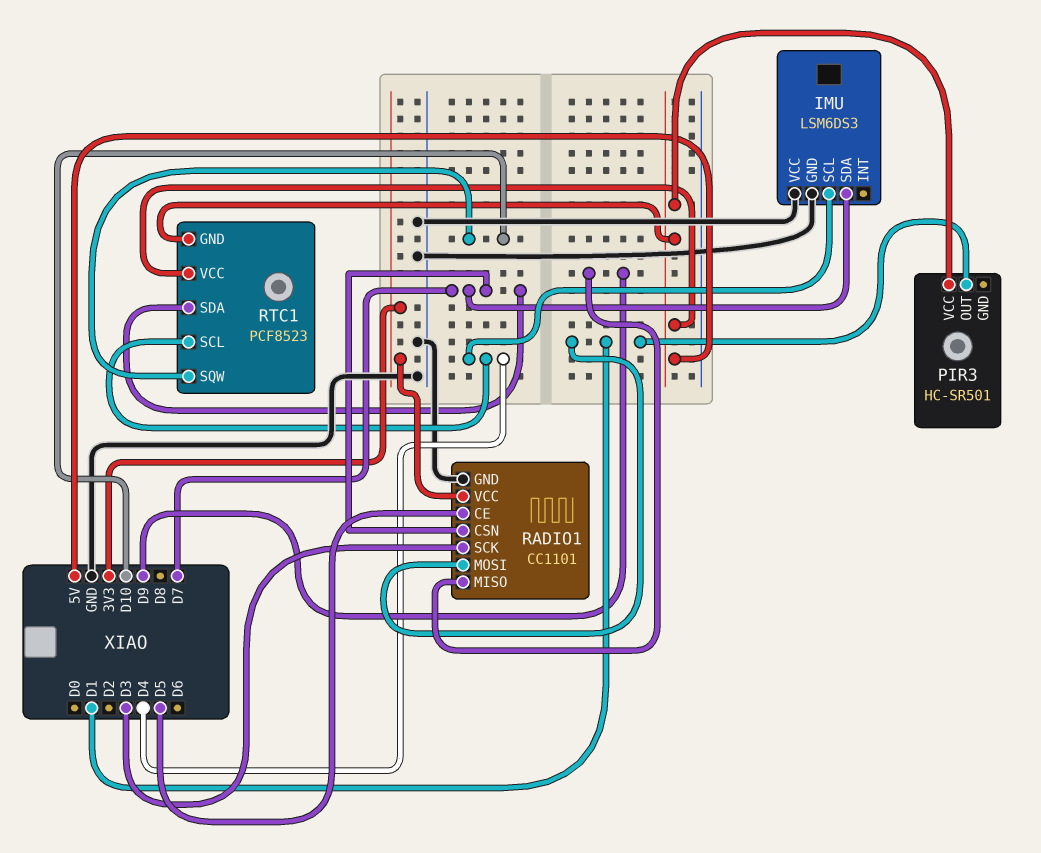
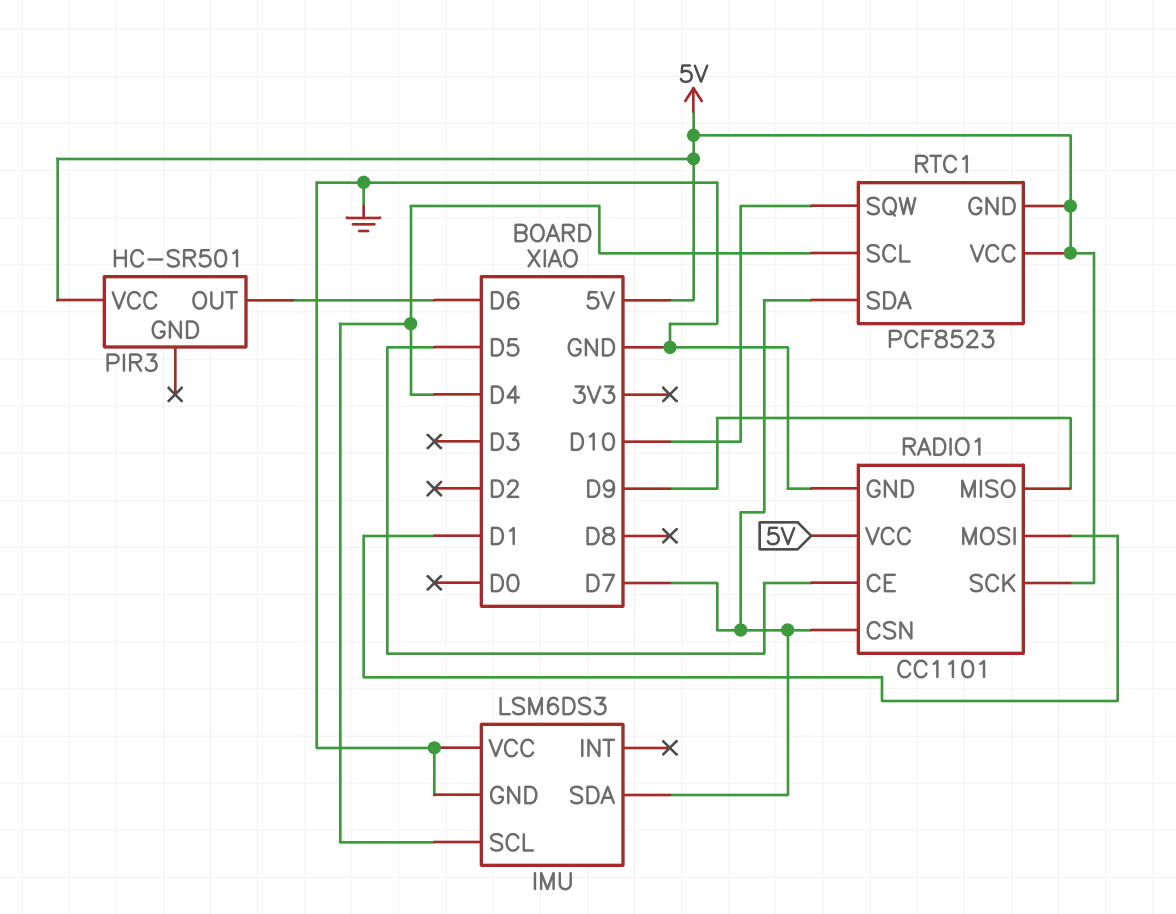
PIR3 pin OUT: D1 -> D6
RADIO1 pin SCK: D3 -> 5V
RADIO1 pin VCC: 3V3 -> 5V

